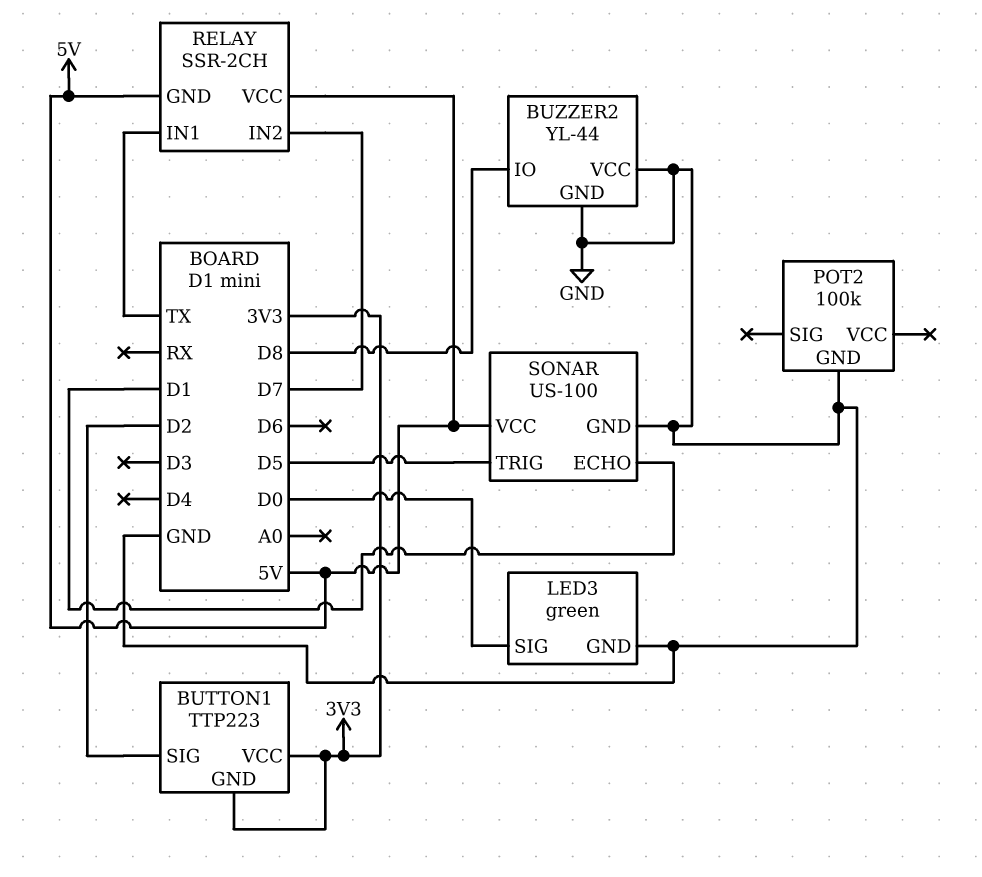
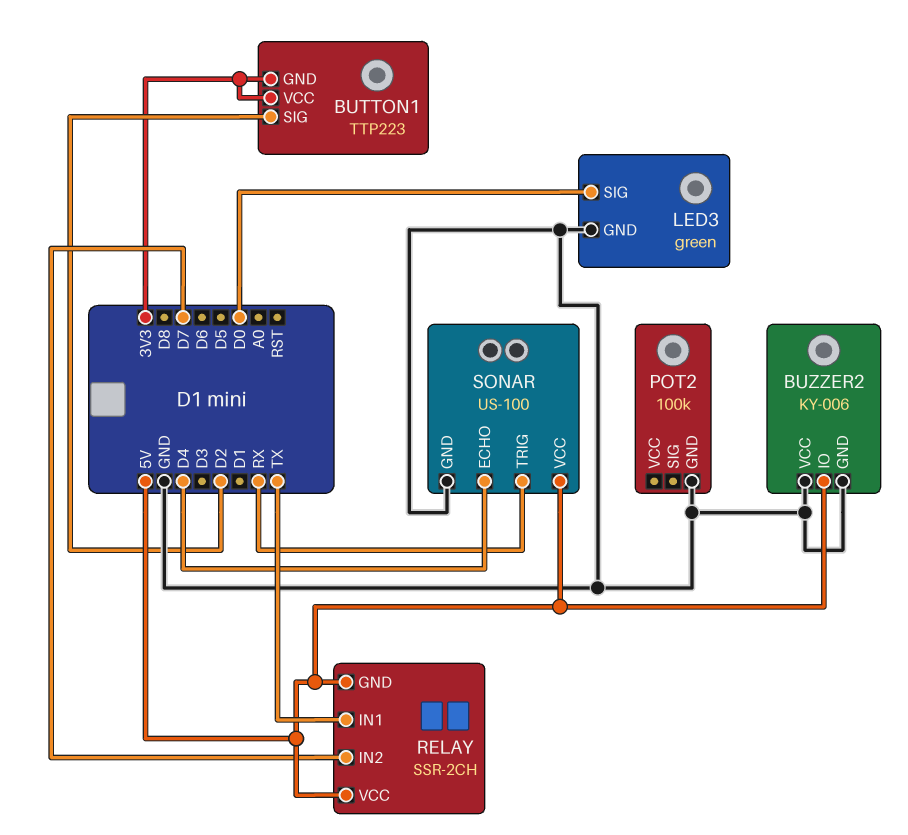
BUZZER2: YL-44 -> KY-006
BUZZER2 pin IO: D8 -> 5V
SONAR pin ECHO: D1 -> D4
SONAR pin TRIG: D5 -> RX

